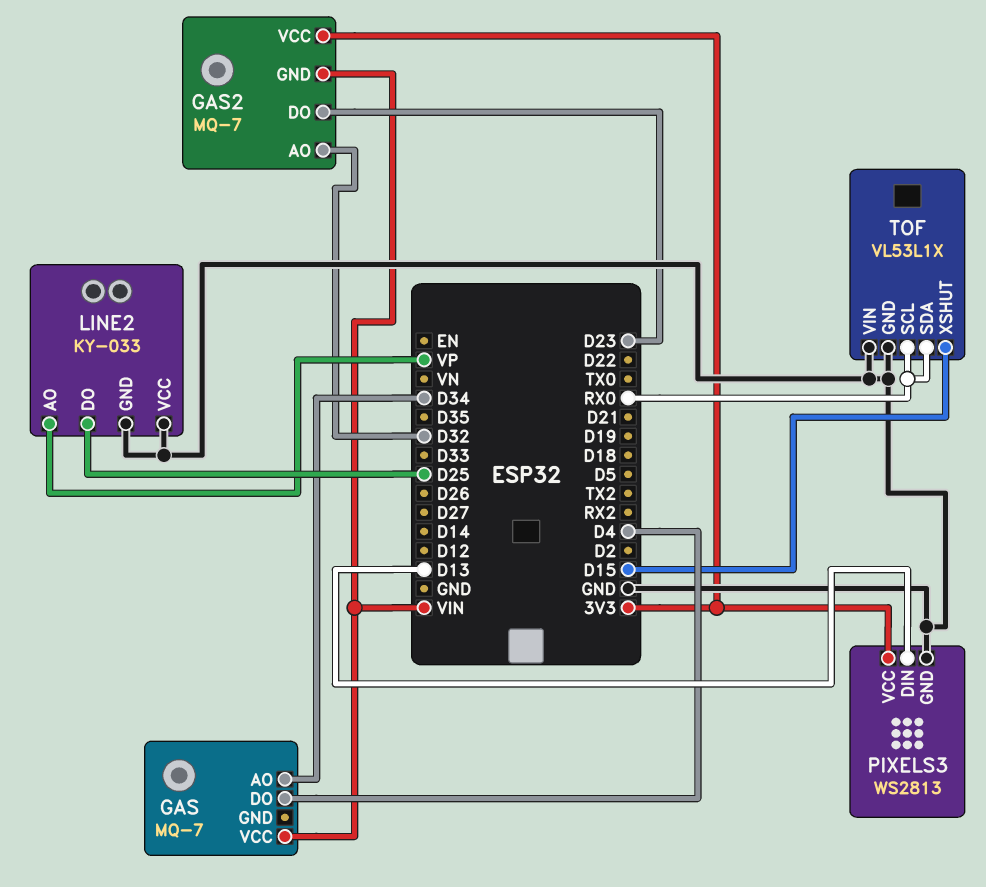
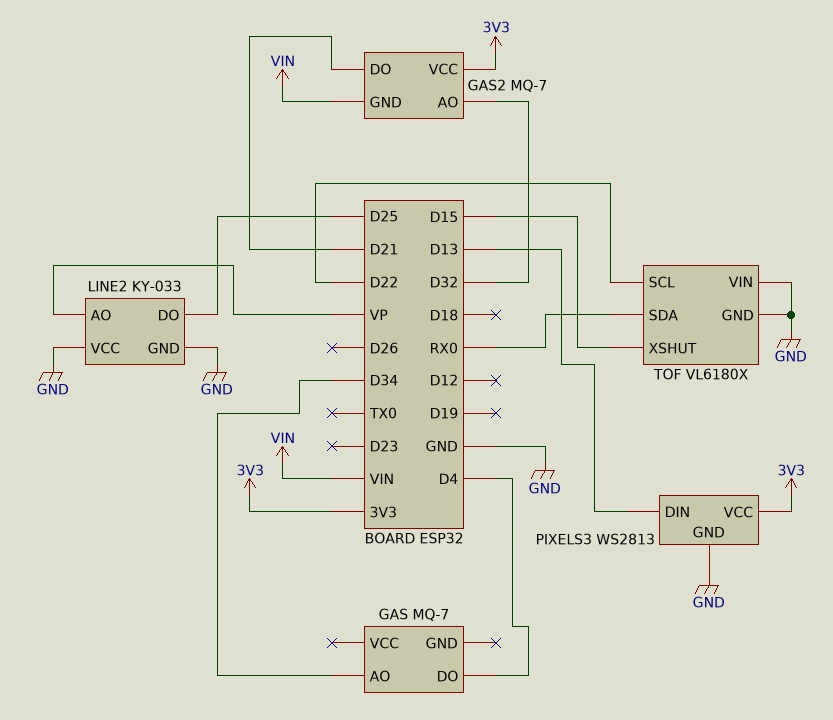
GAS pin VCC: VIN -> none
GAS2 pin DO: D23 -> D21
TOF: VL53L1X -> VL6180X
TOF pin SCL: RX0 -> D22

